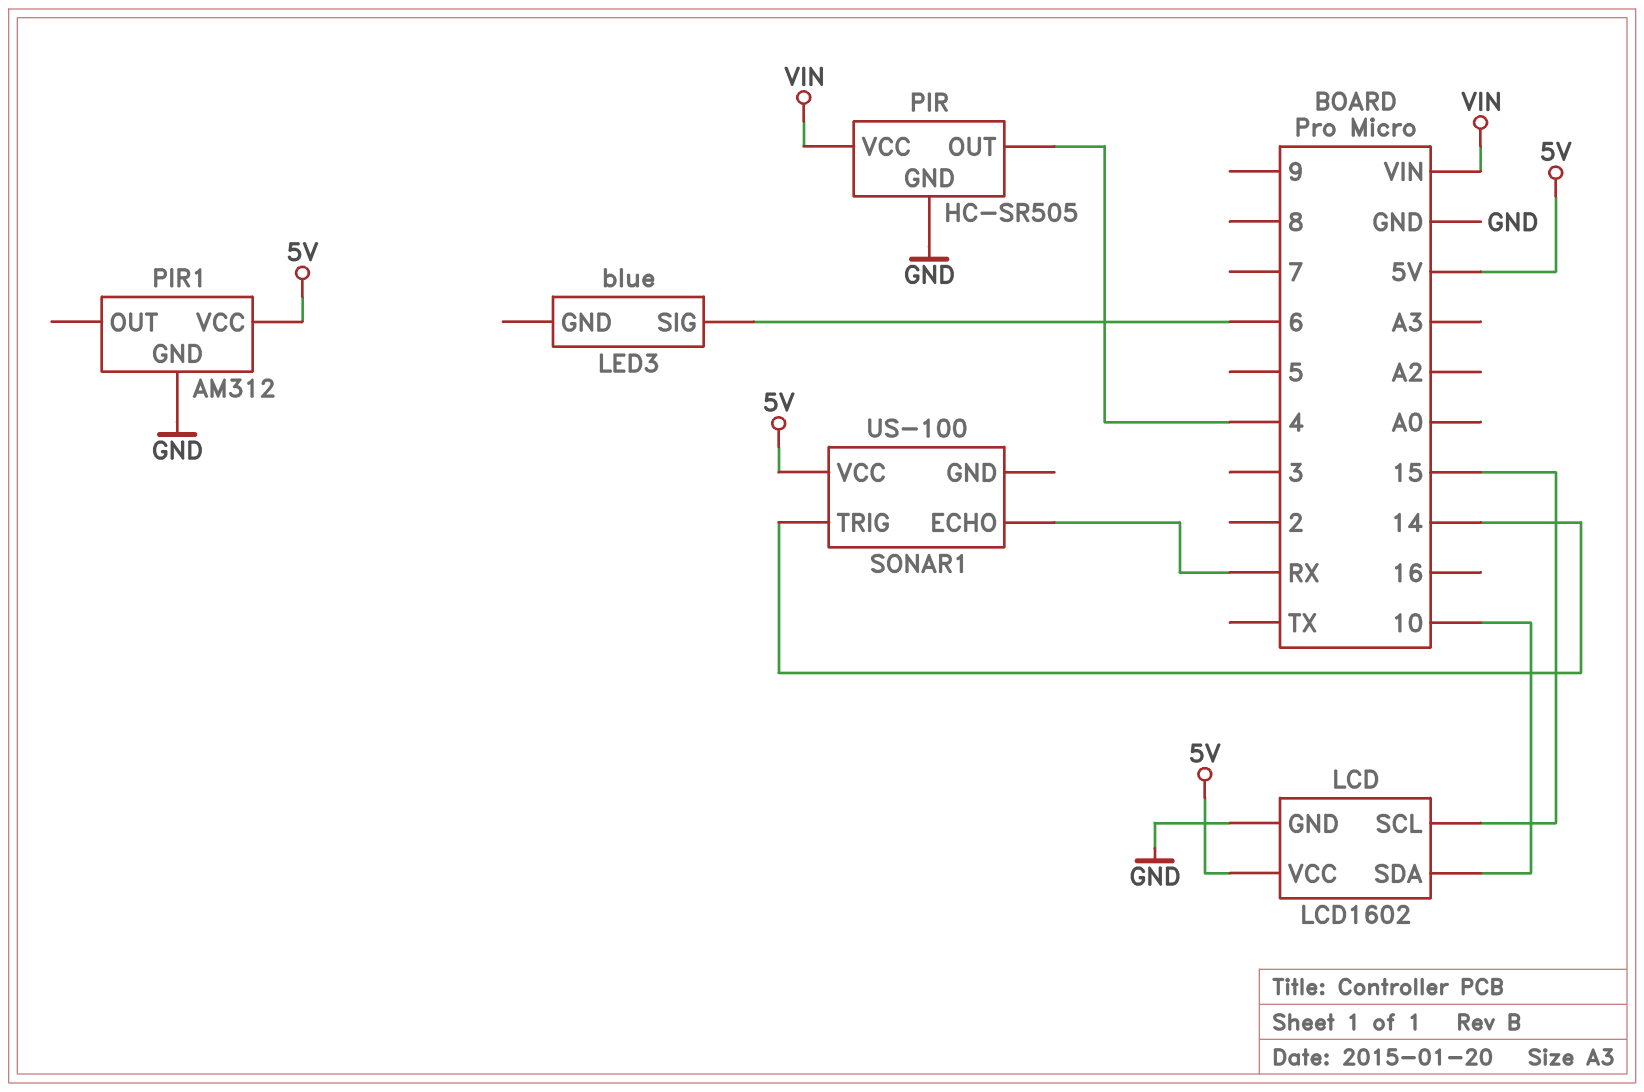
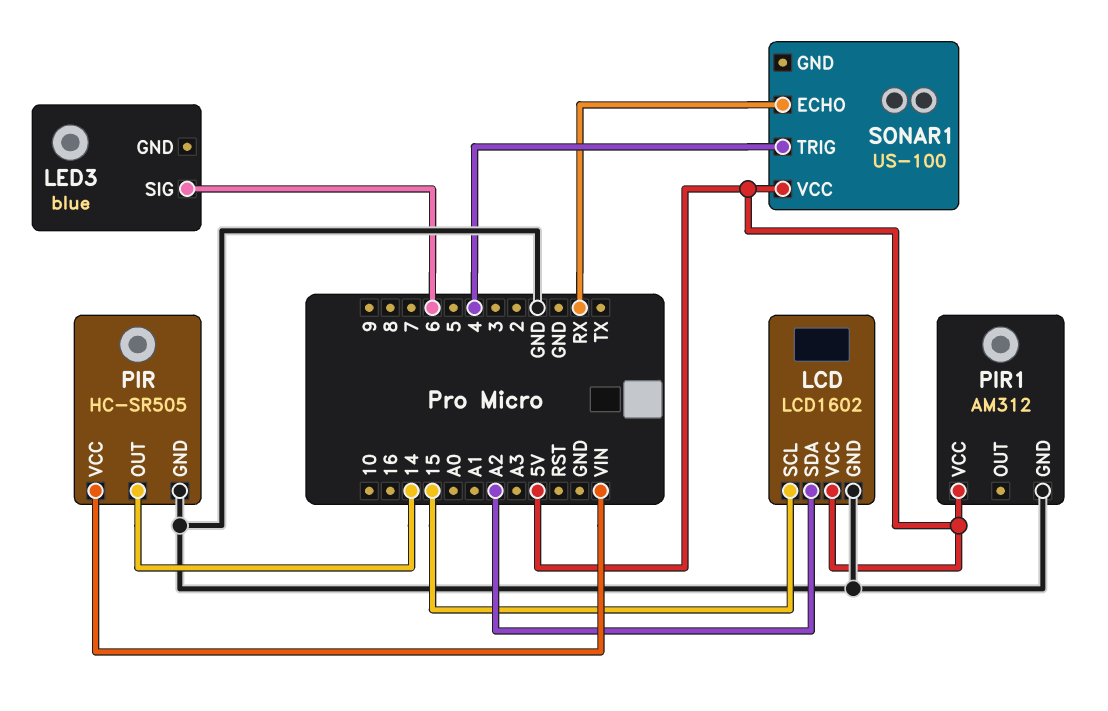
LCD pin SDA: 10 -> A2
PIR pin OUT: 4 -> 14
SONAR1 pin TRIG: 14 -> 4

